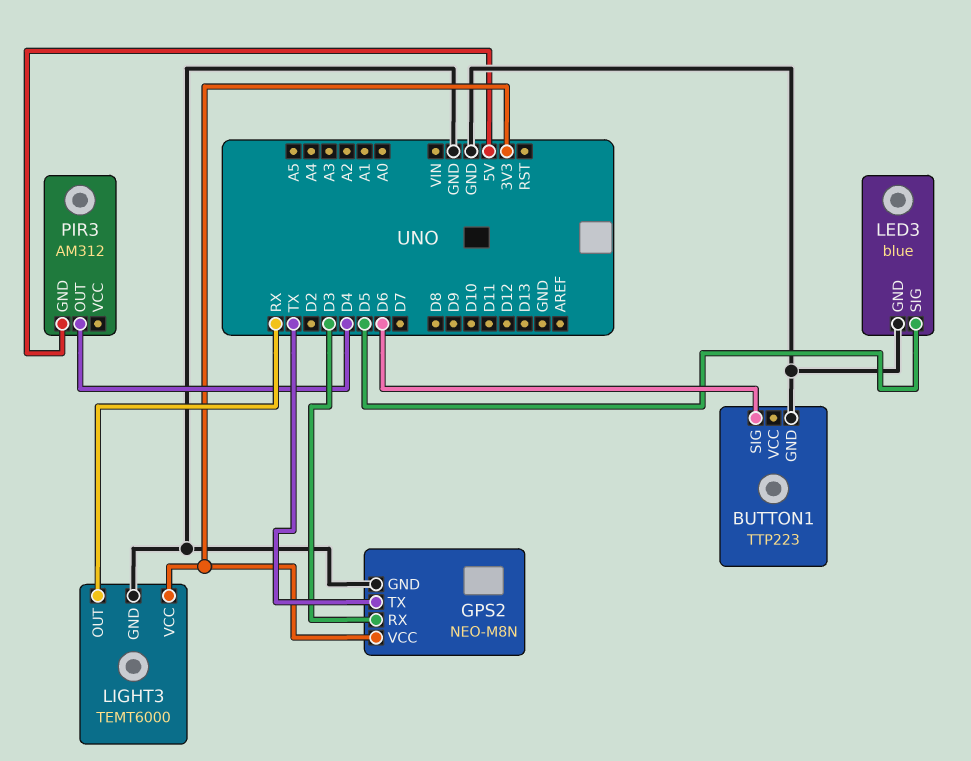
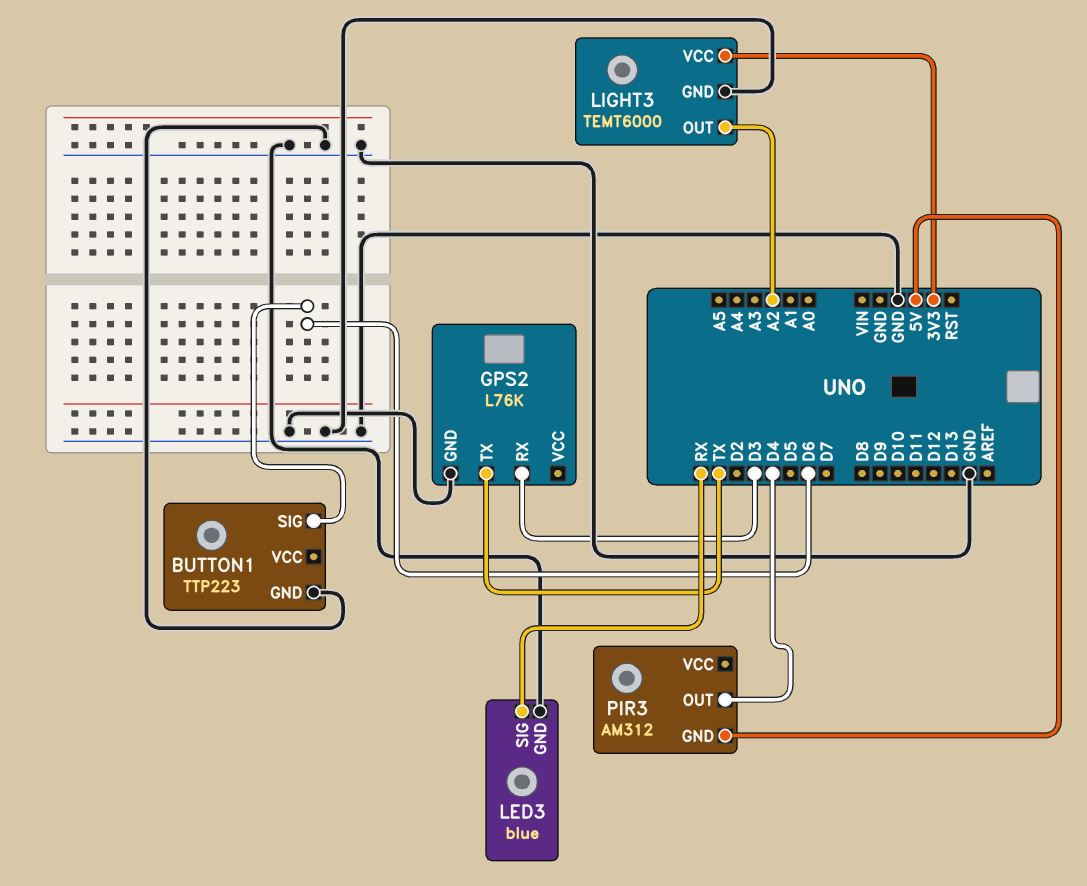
GPS2: NEO-M8N -> L76K
GPS2 pin VCC: 3V3 -> none
LED3 pin SIG: D5 -> RX
LIGHT3 pin OUT: RX -> A2

